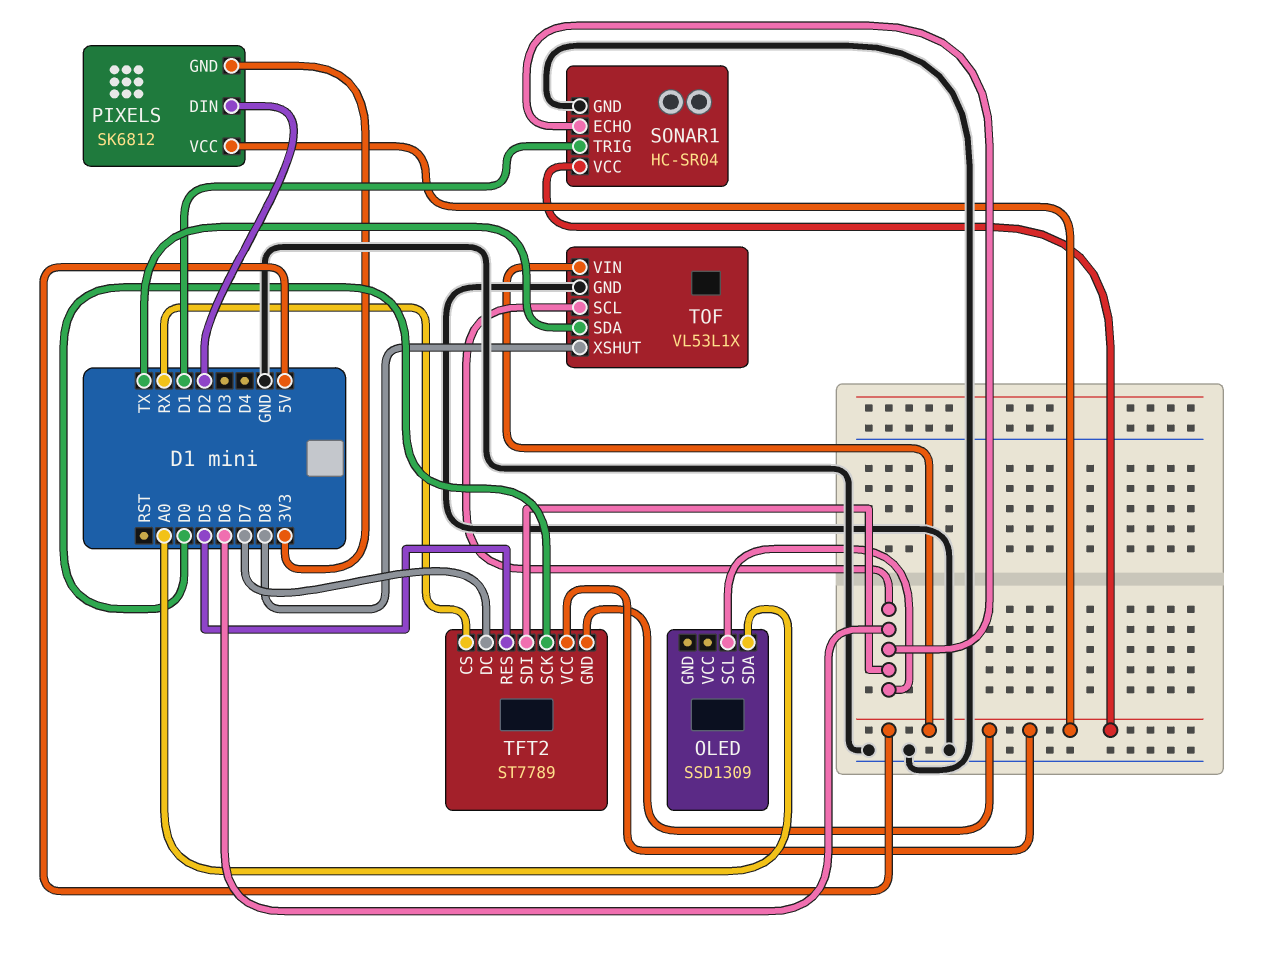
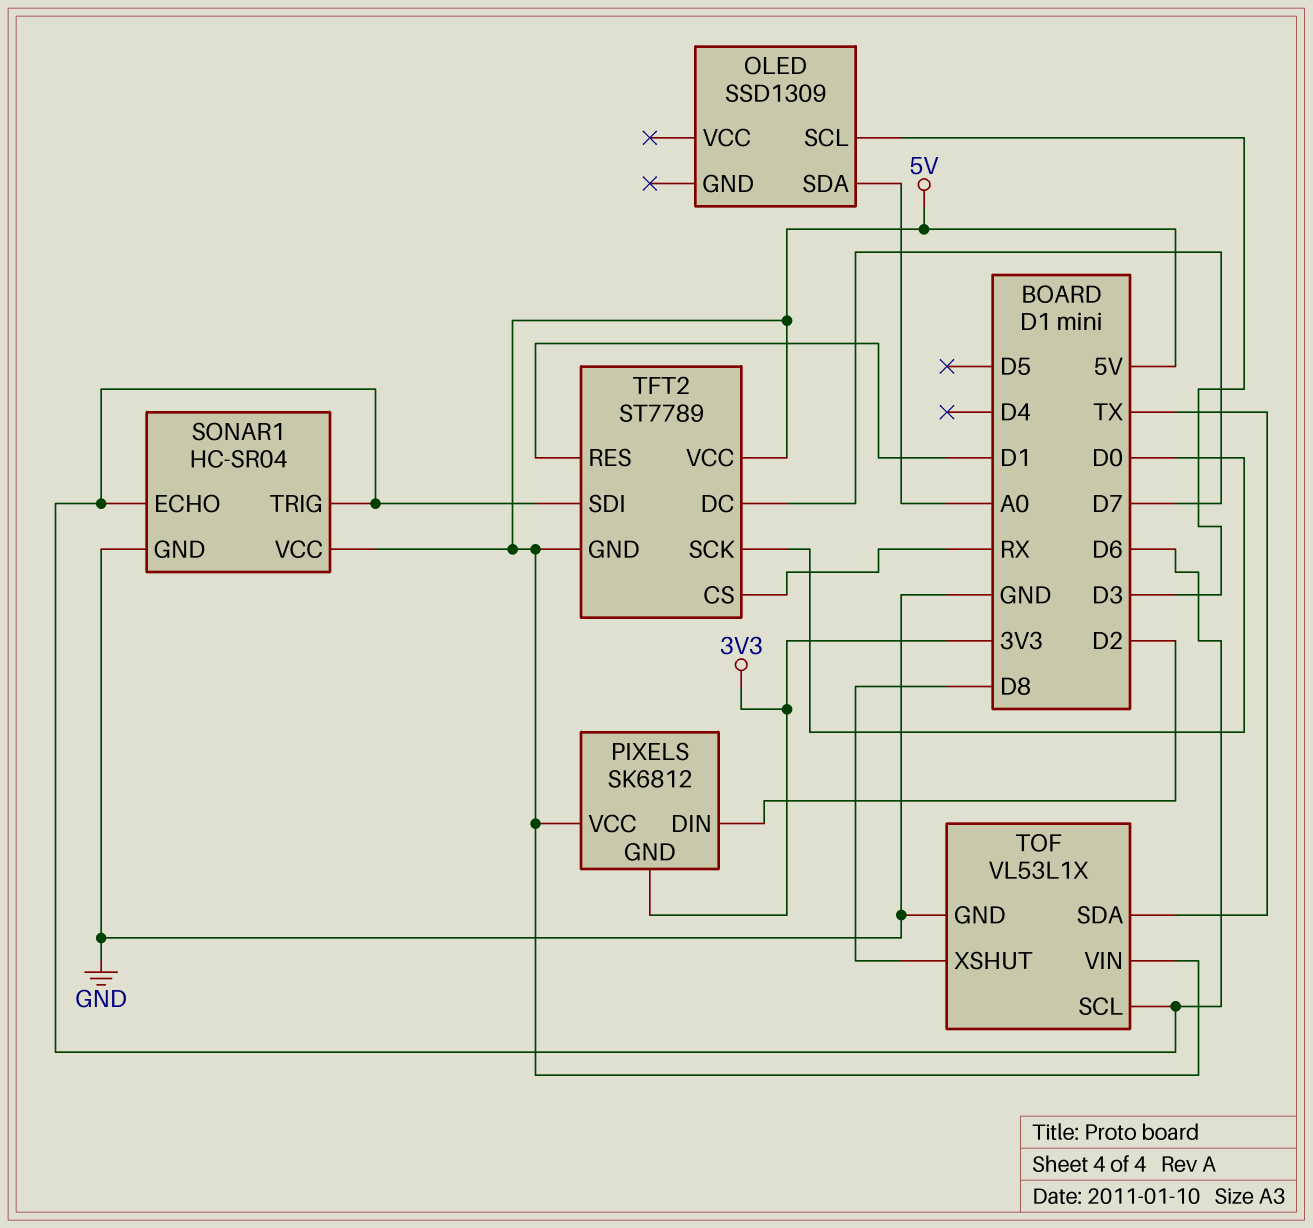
OLED pin SCL: D6 -> D3
SONAR1 pin TRIG: D1 -> D6
TFT2 pin RES: D5 -> D1

